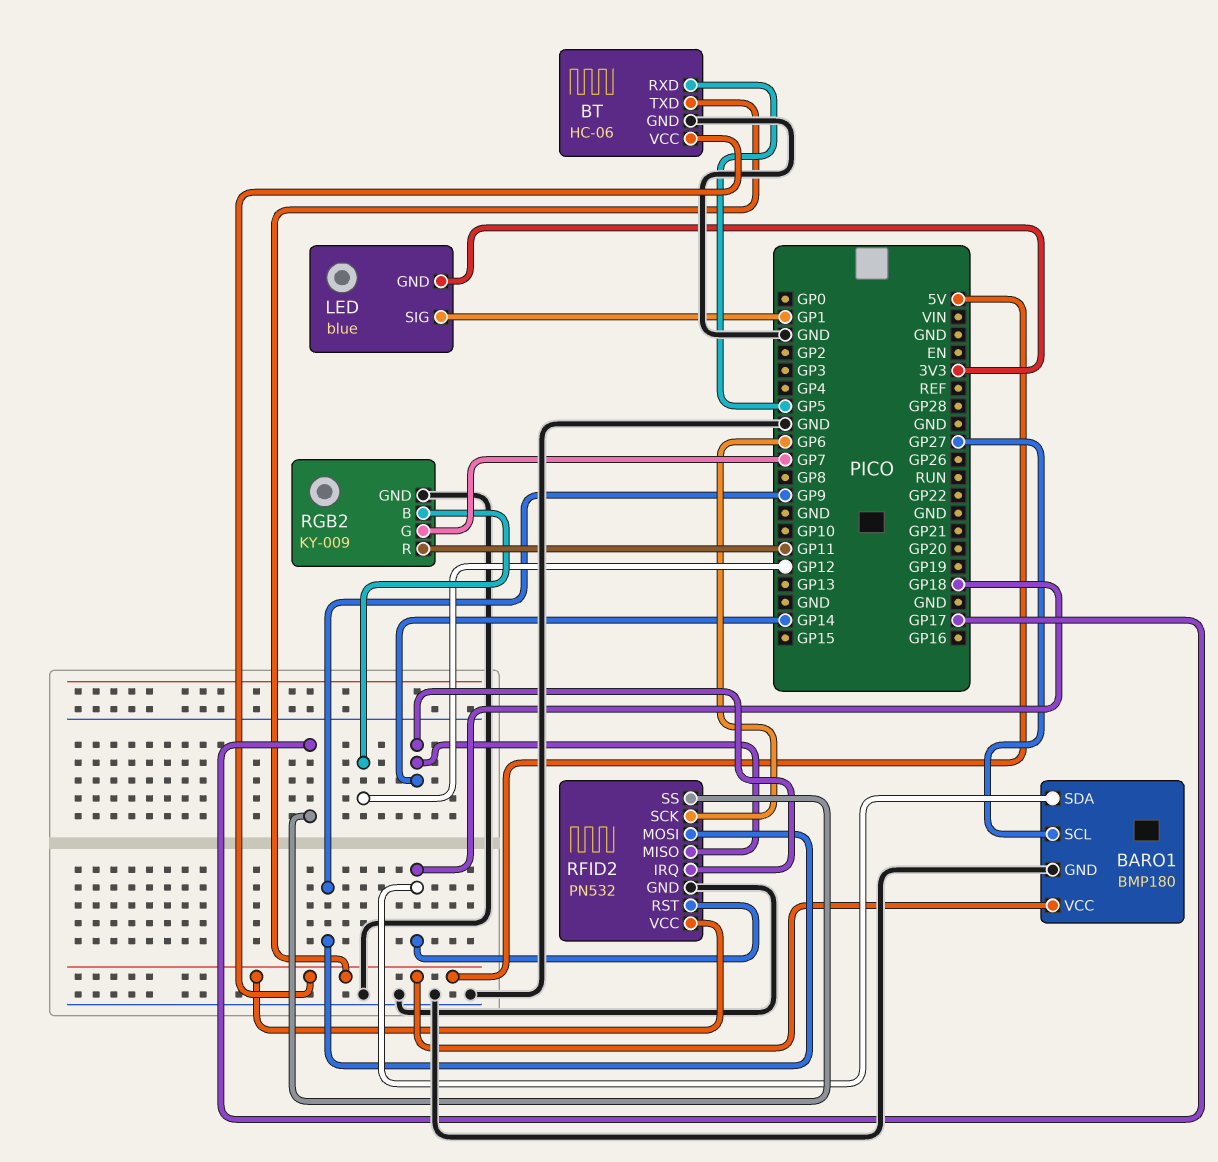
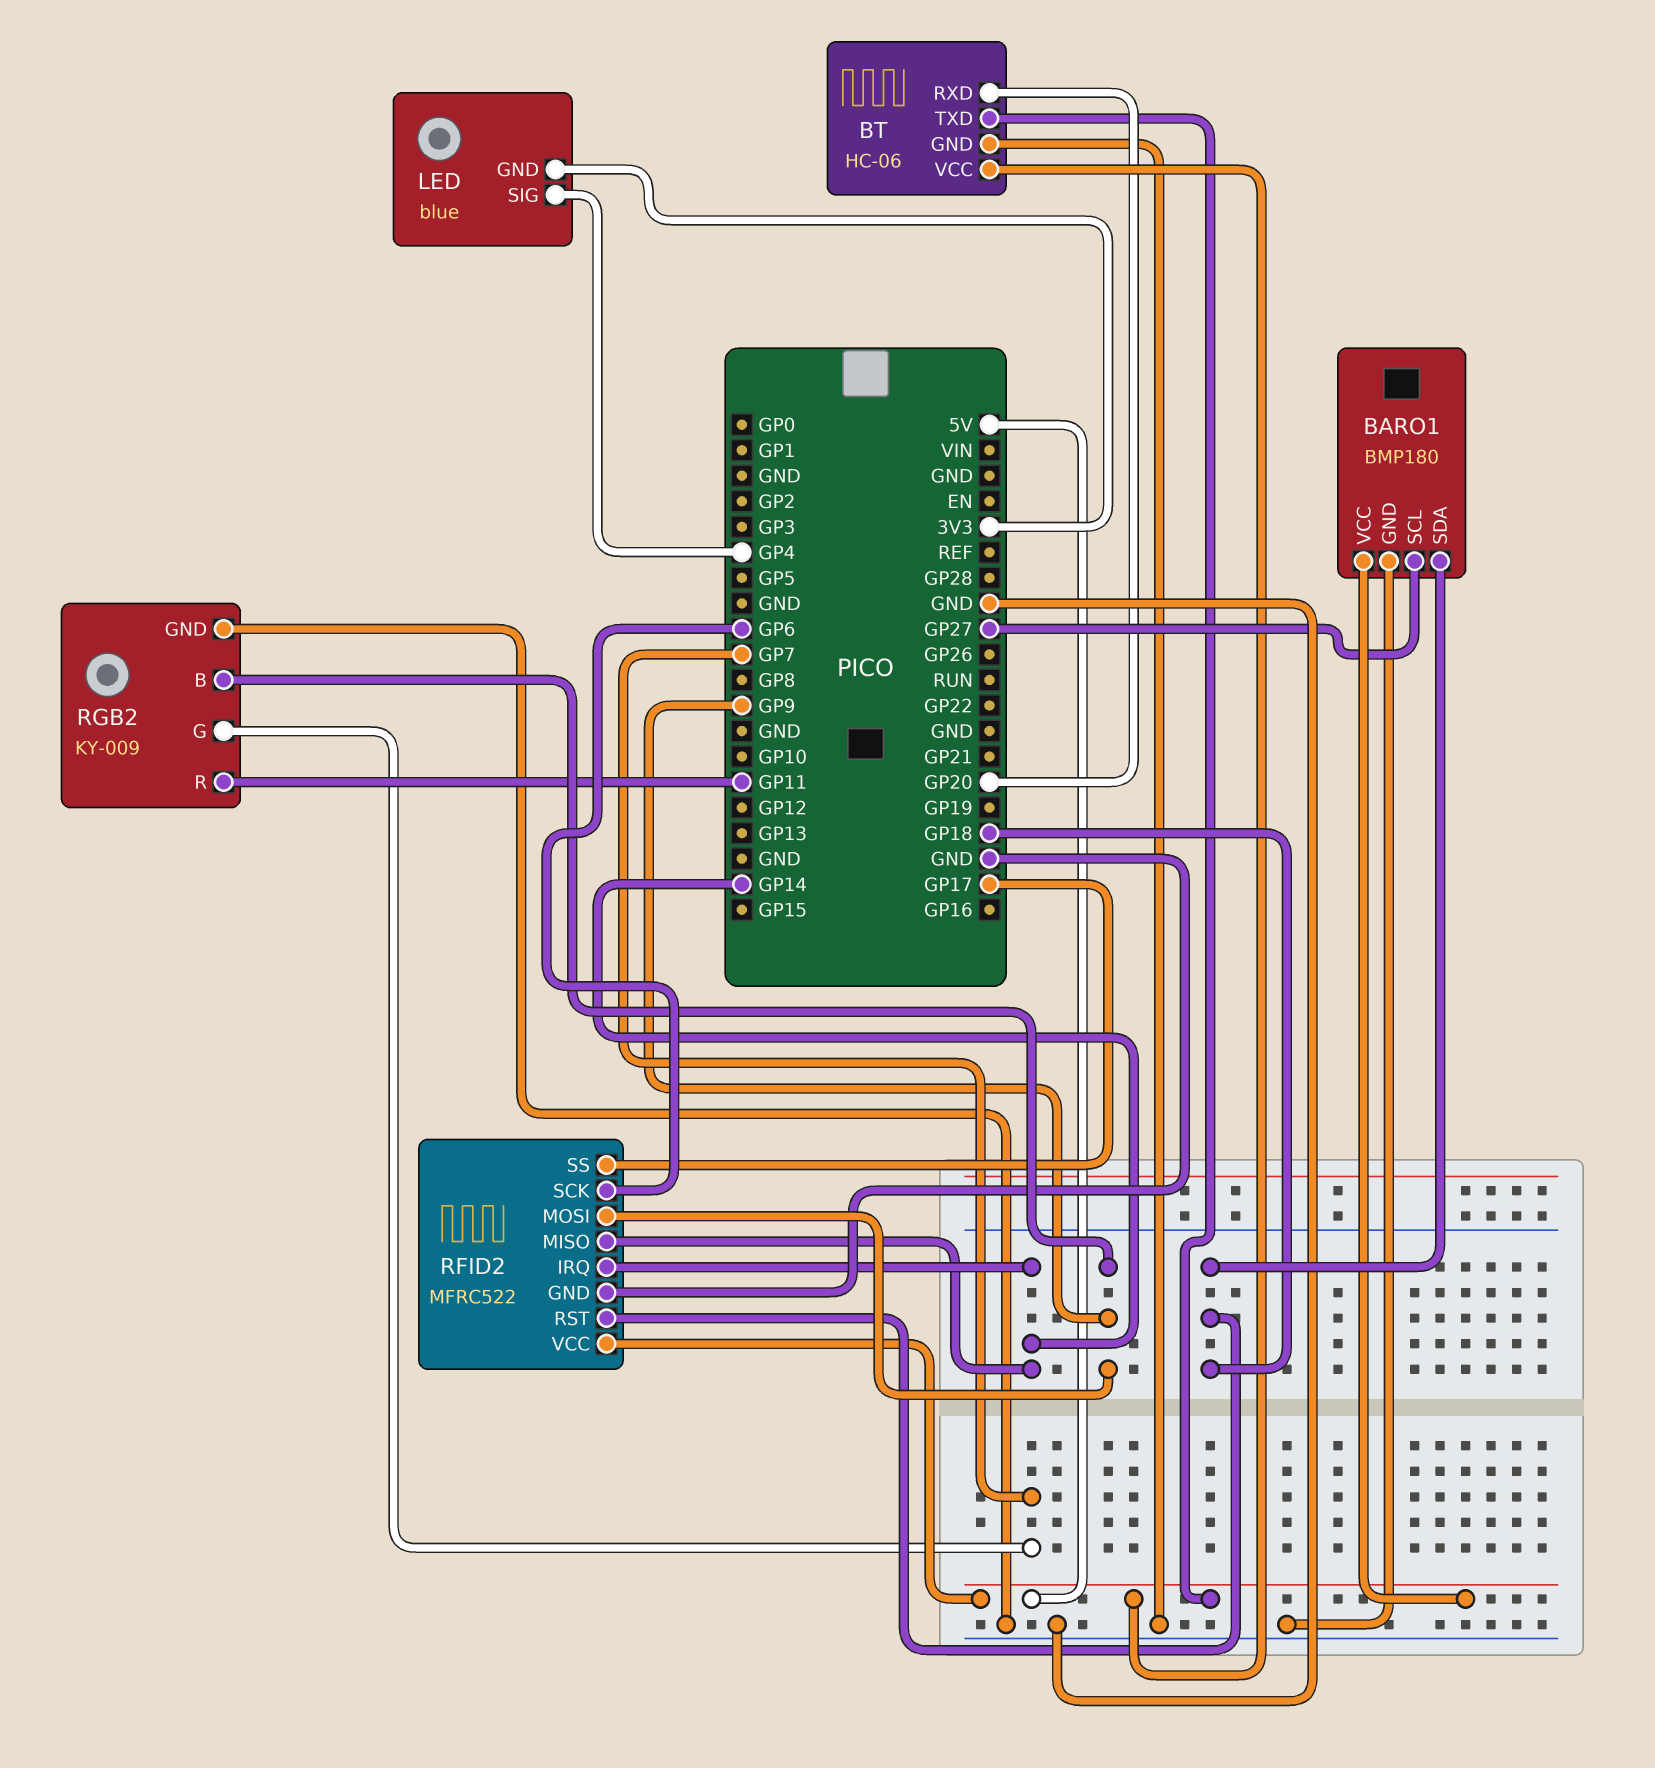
BT pin RXD: GP5 -> GP20
LED pin SIG: GP1 -> GP4
RFID2: PN532 -> MFRC522
RGB2 pin B: GP12 -> GP9

